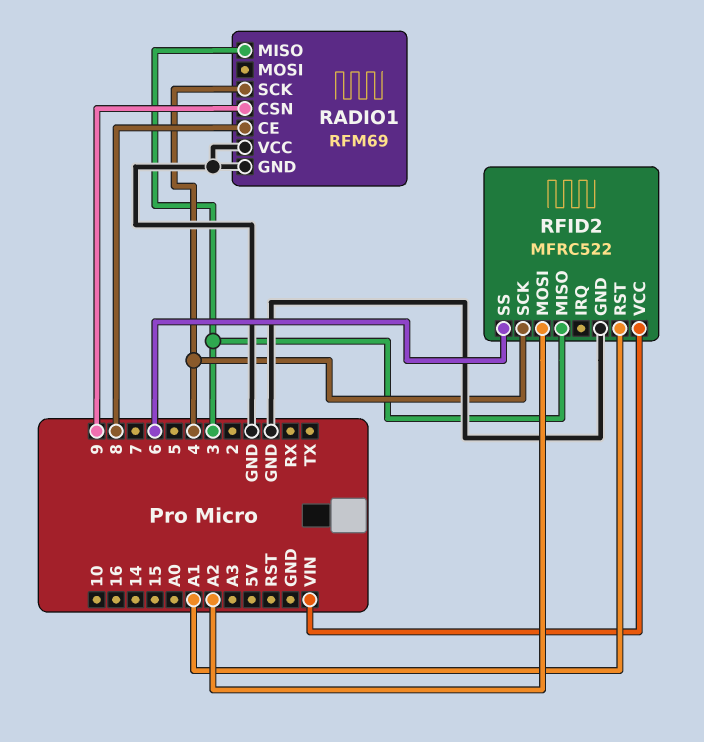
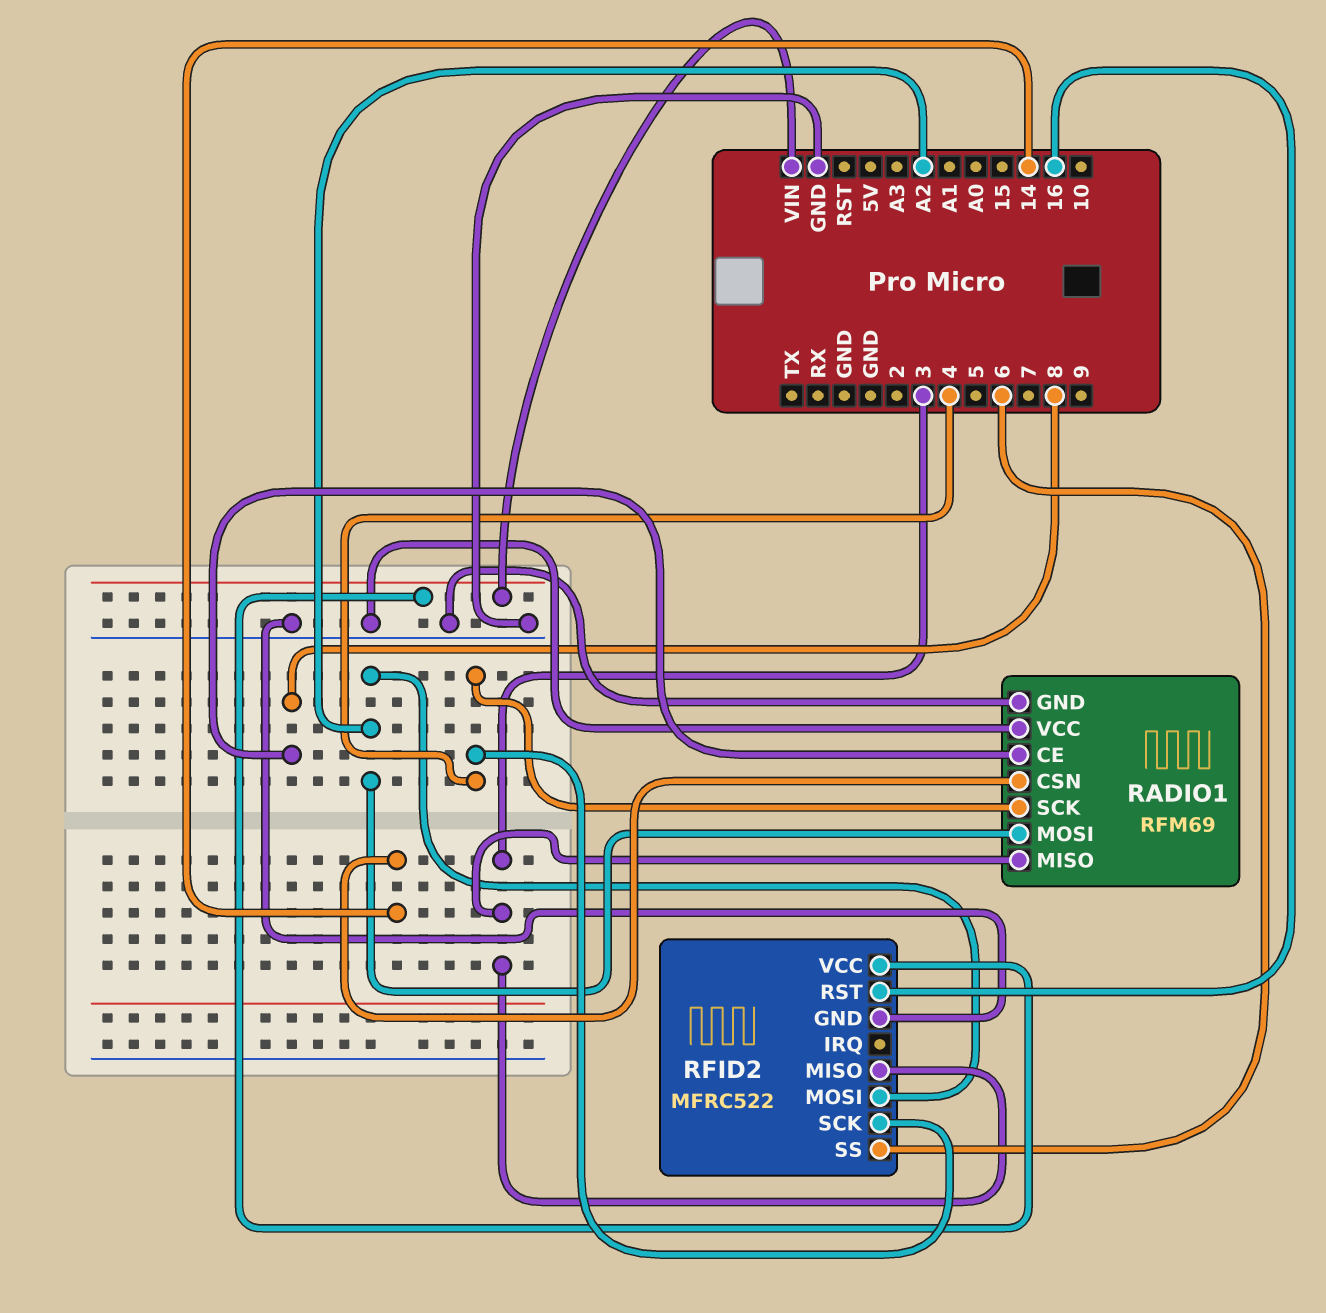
RADIO1 pin CSN: 9 -> 14
RADIO1 pin MOSI: none -> A2
RFID2 pin RST: A1 -> 16

